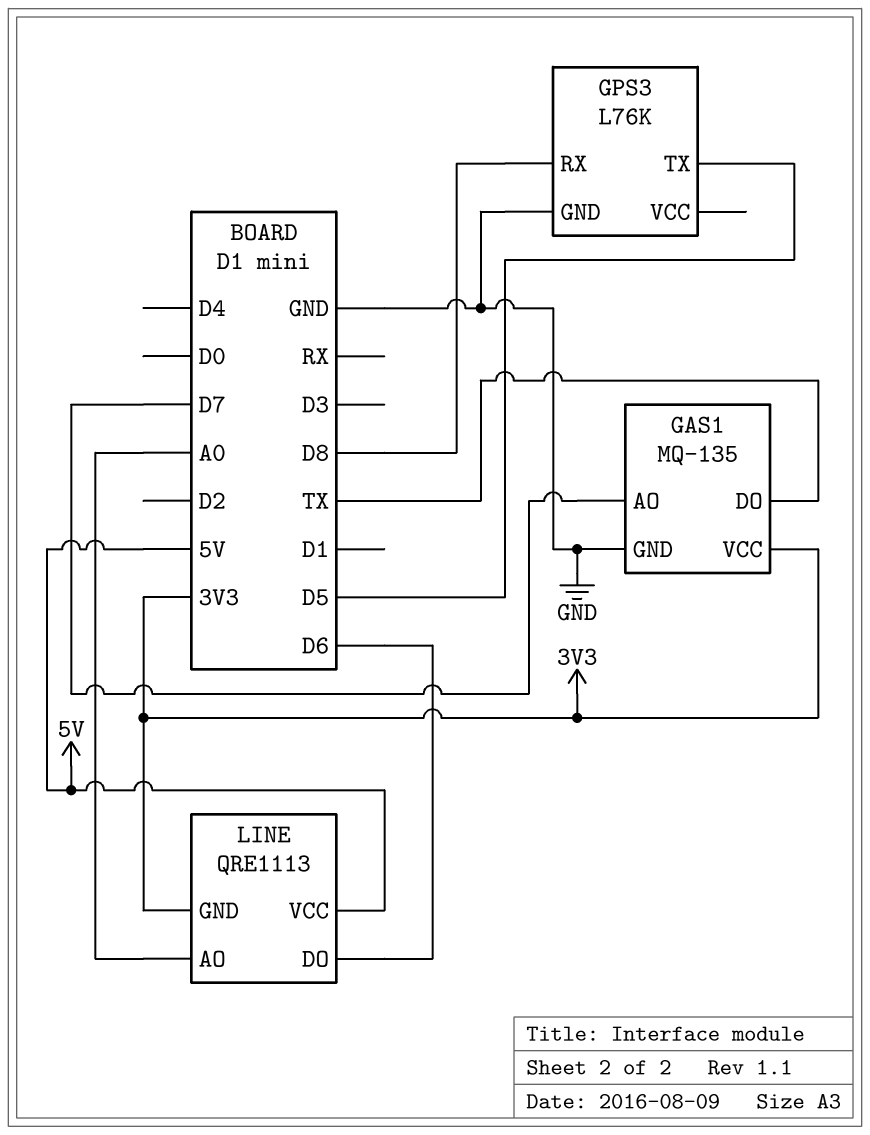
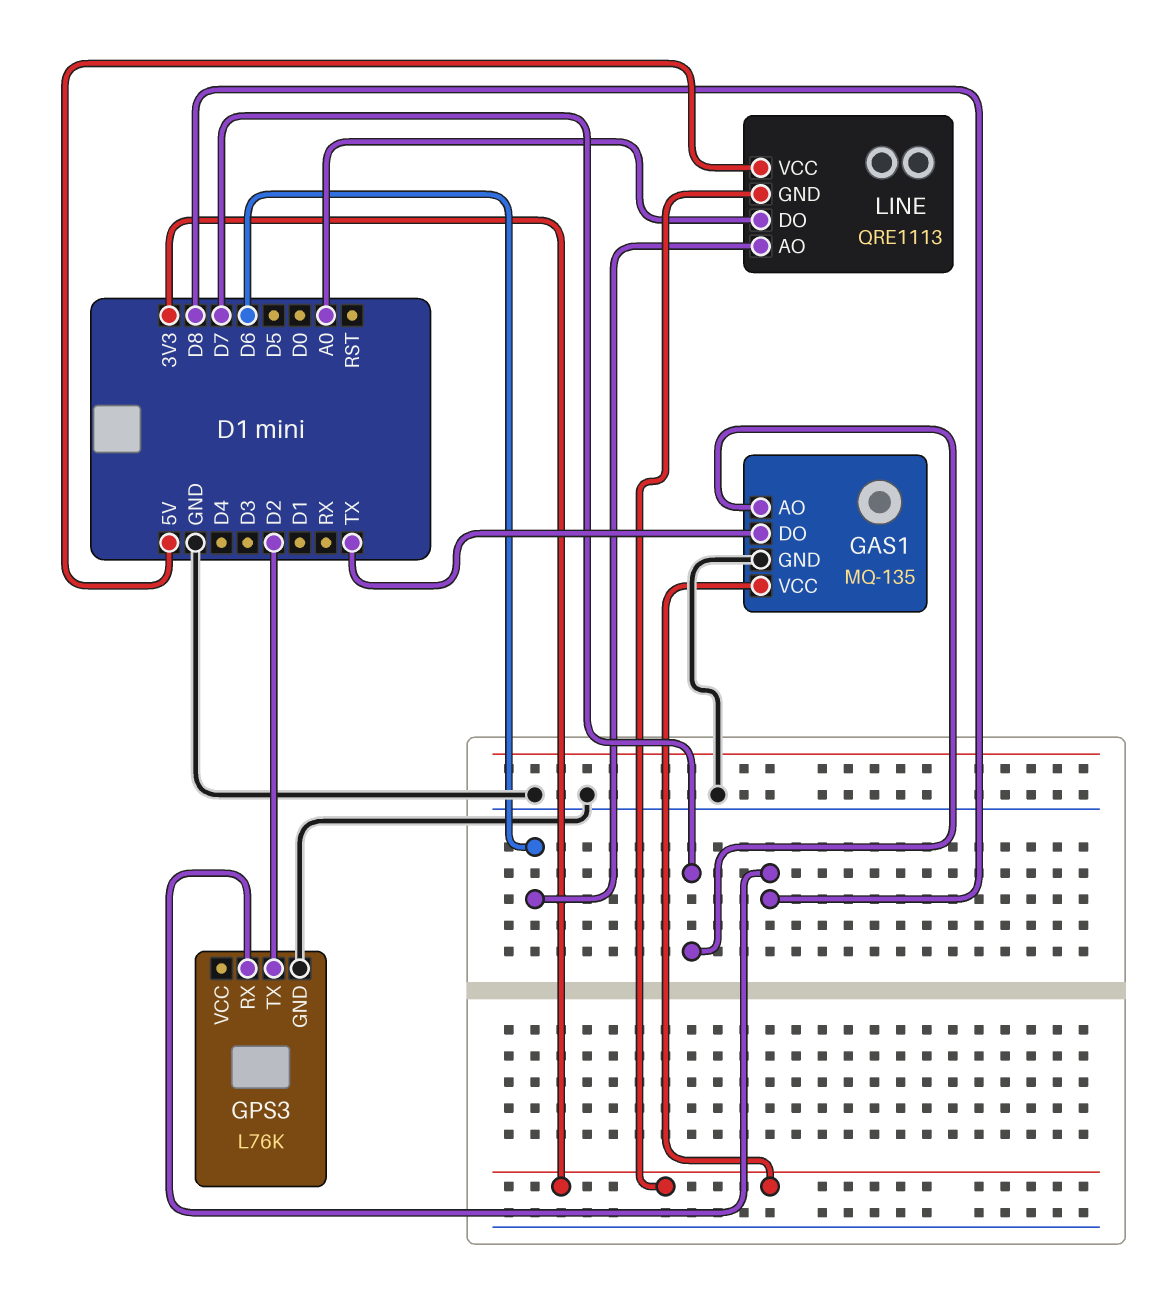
GPS3 pin TX: D5 -> D2
LINE pin AO: A0 -> D6
LINE pin DO: D6 -> A0

